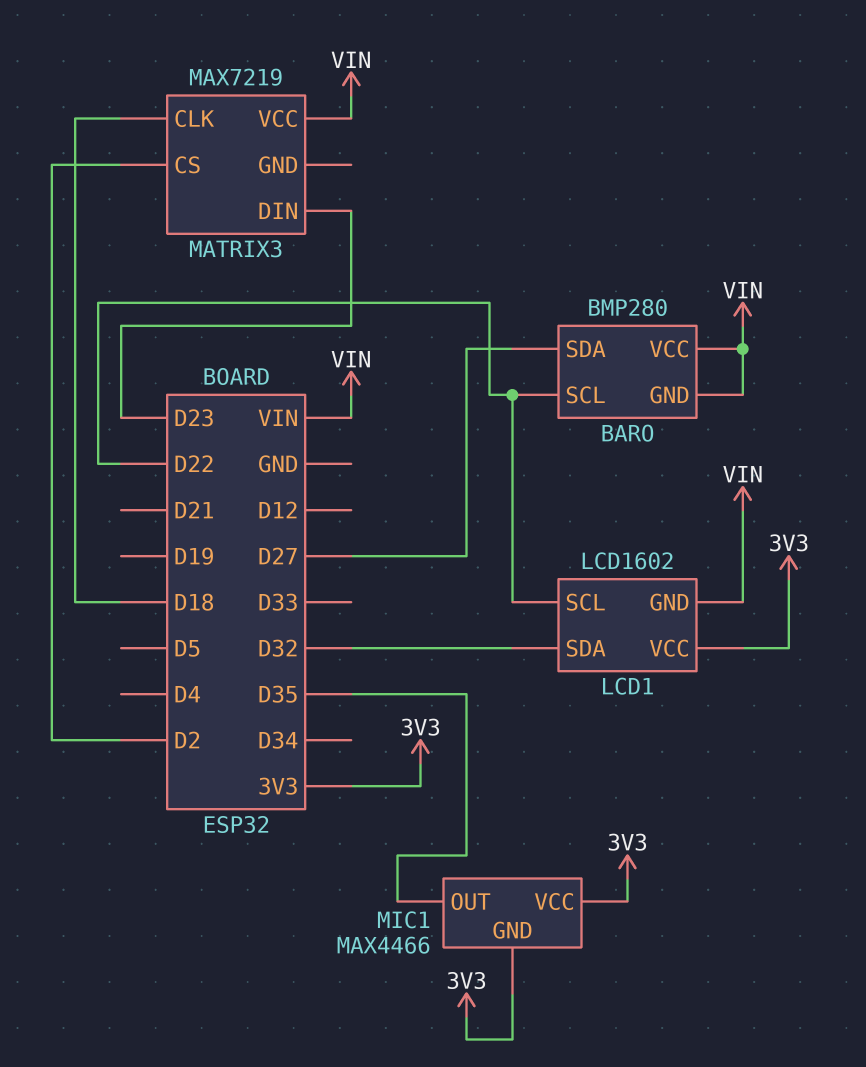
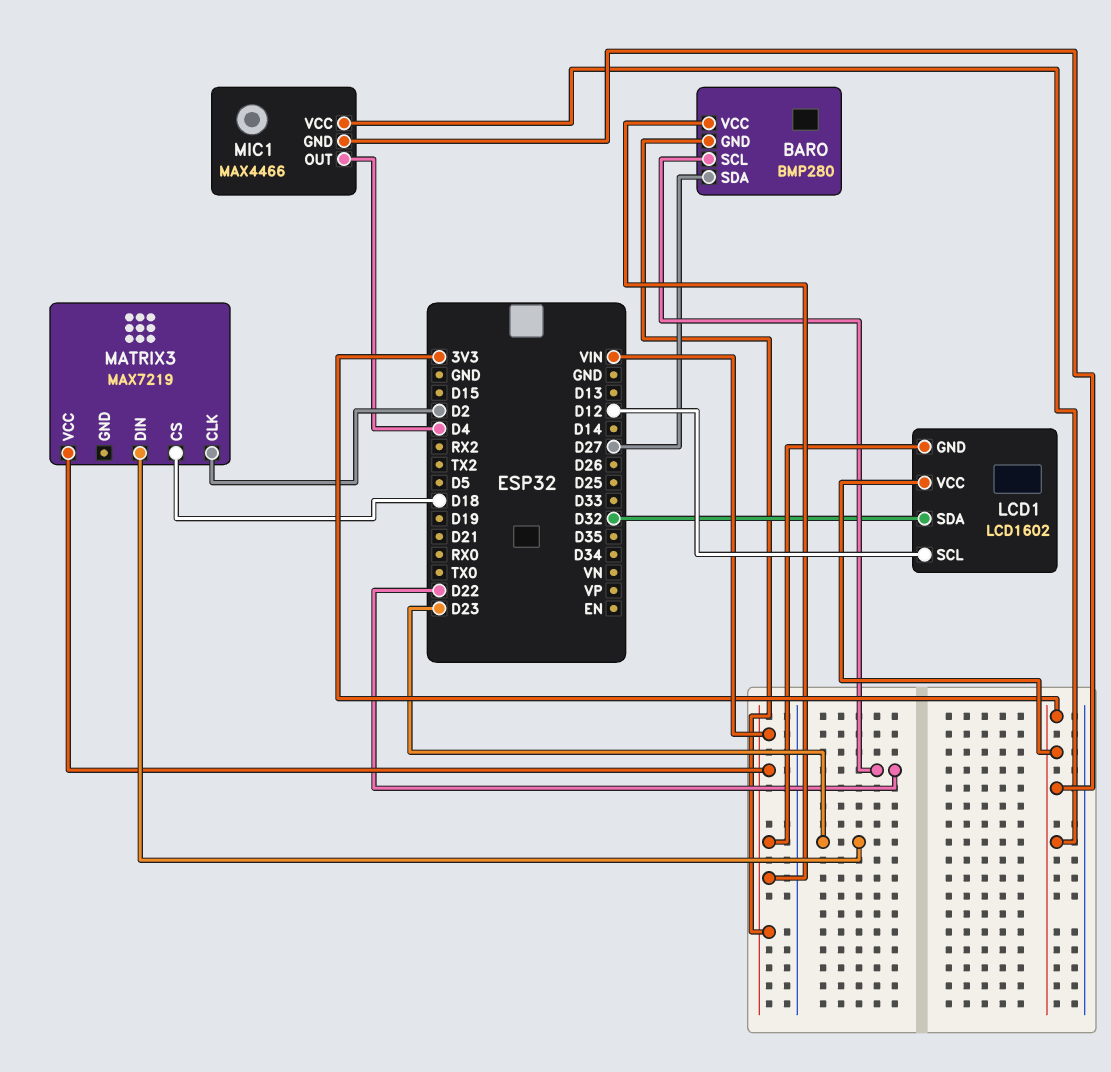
LCD1 pin SCL: D22 -> D12
MATRIX3 pin CLK: D18 -> D2
MATRIX3 pin CS: D2 -> D18
MIC1 pin OUT: D35 -> D4

